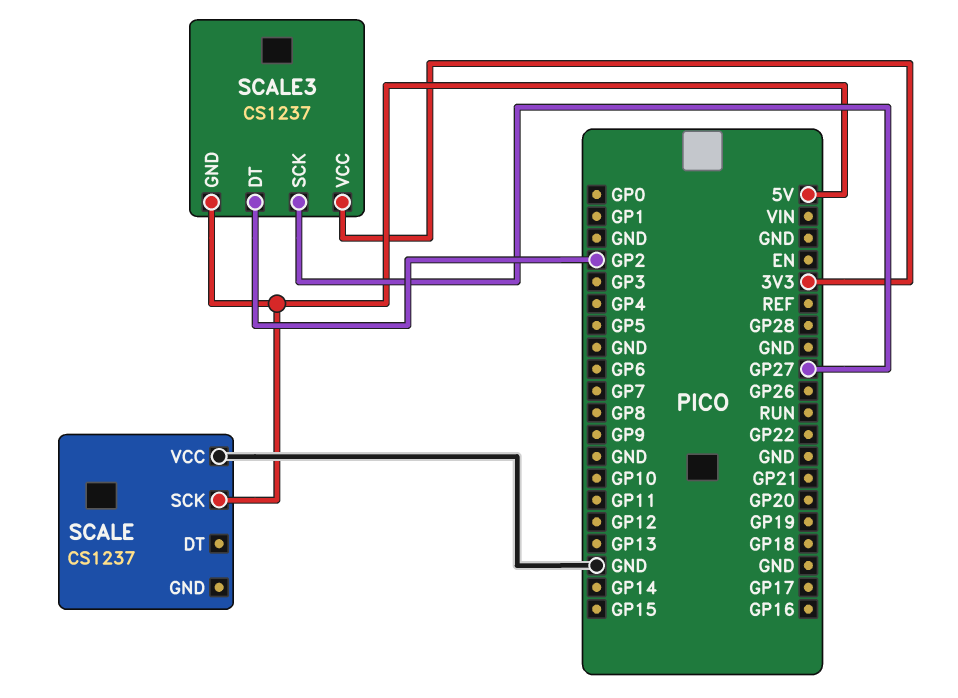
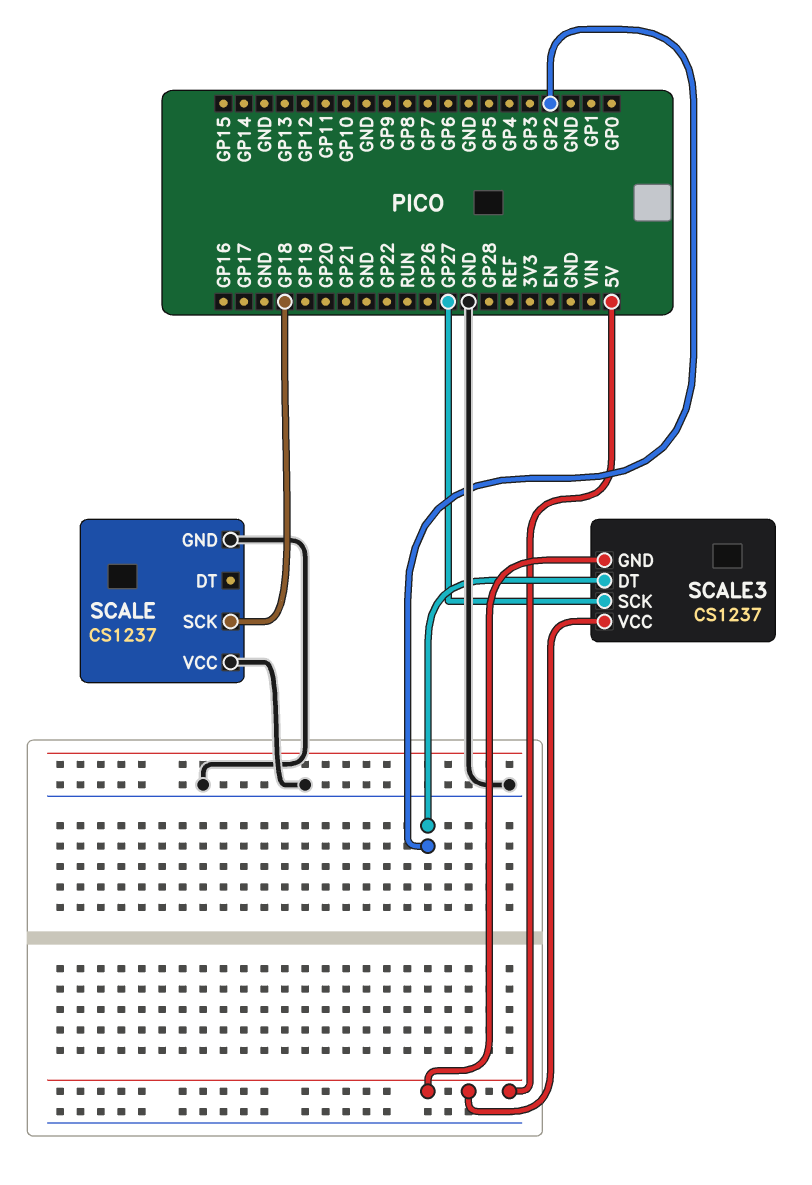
SCALE pin GND: none -> GND
SCALE pin SCK: 5V -> GP18
SCALE3 pin VCC: 3V3 -> 5V

